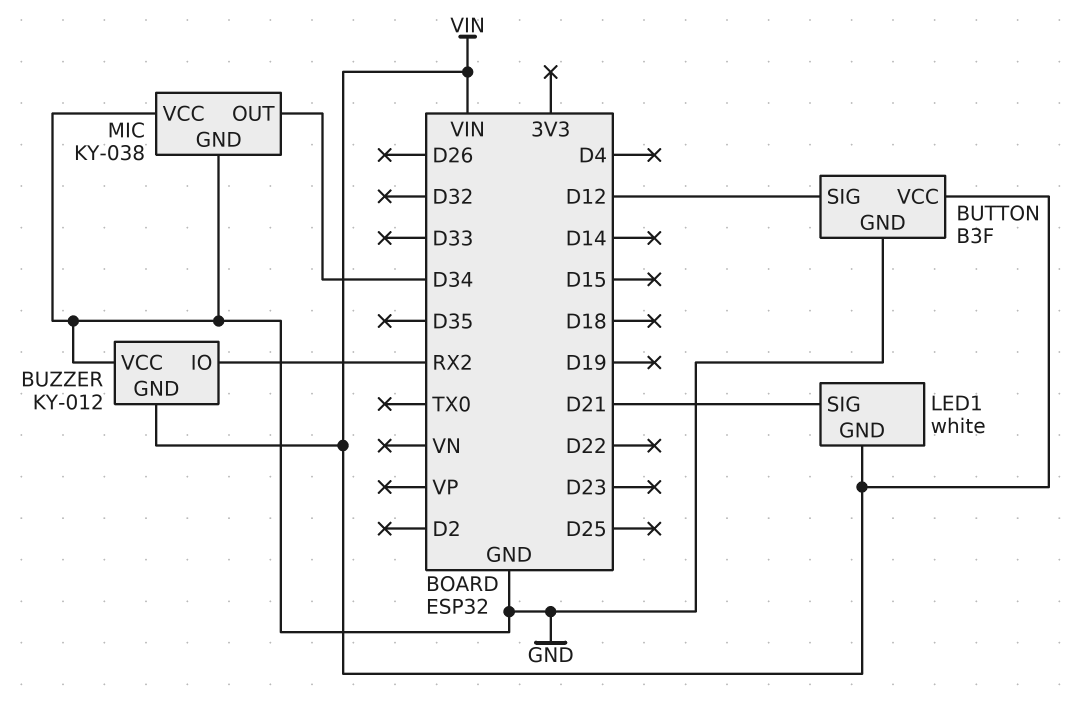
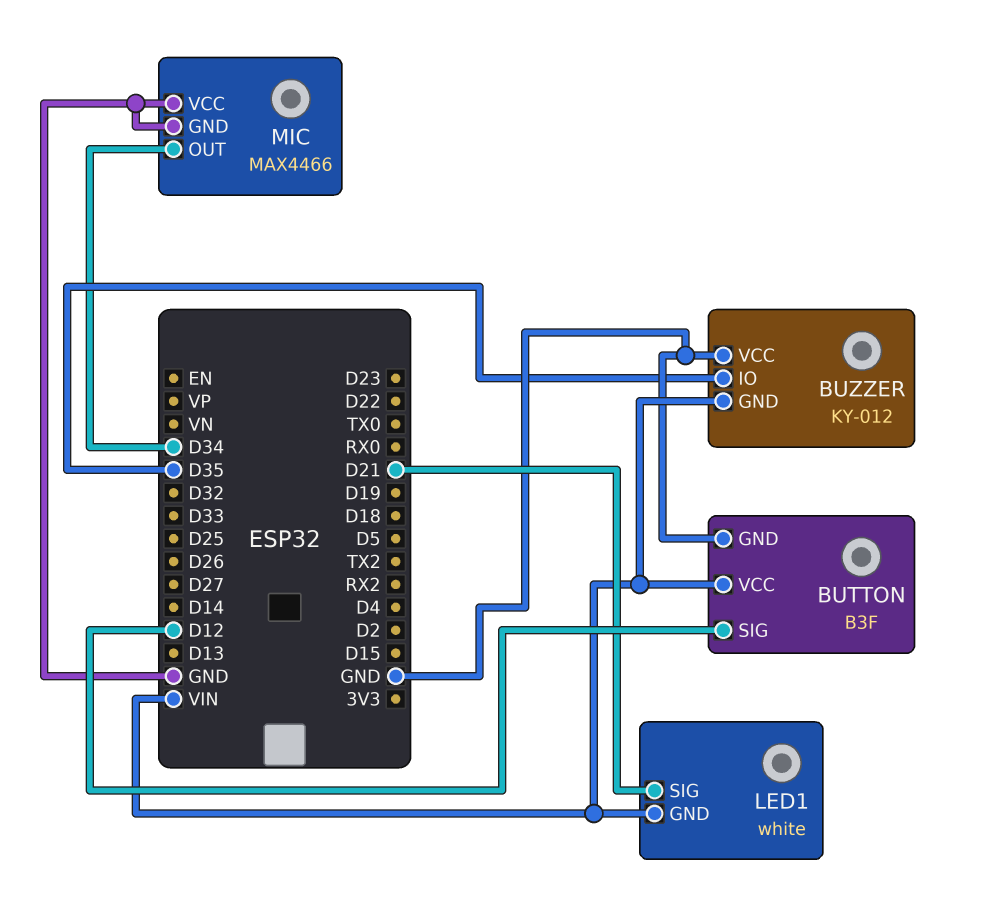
BUZZER pin IO: RX2 -> D35
MIC: KY-038 -> MAX4466

